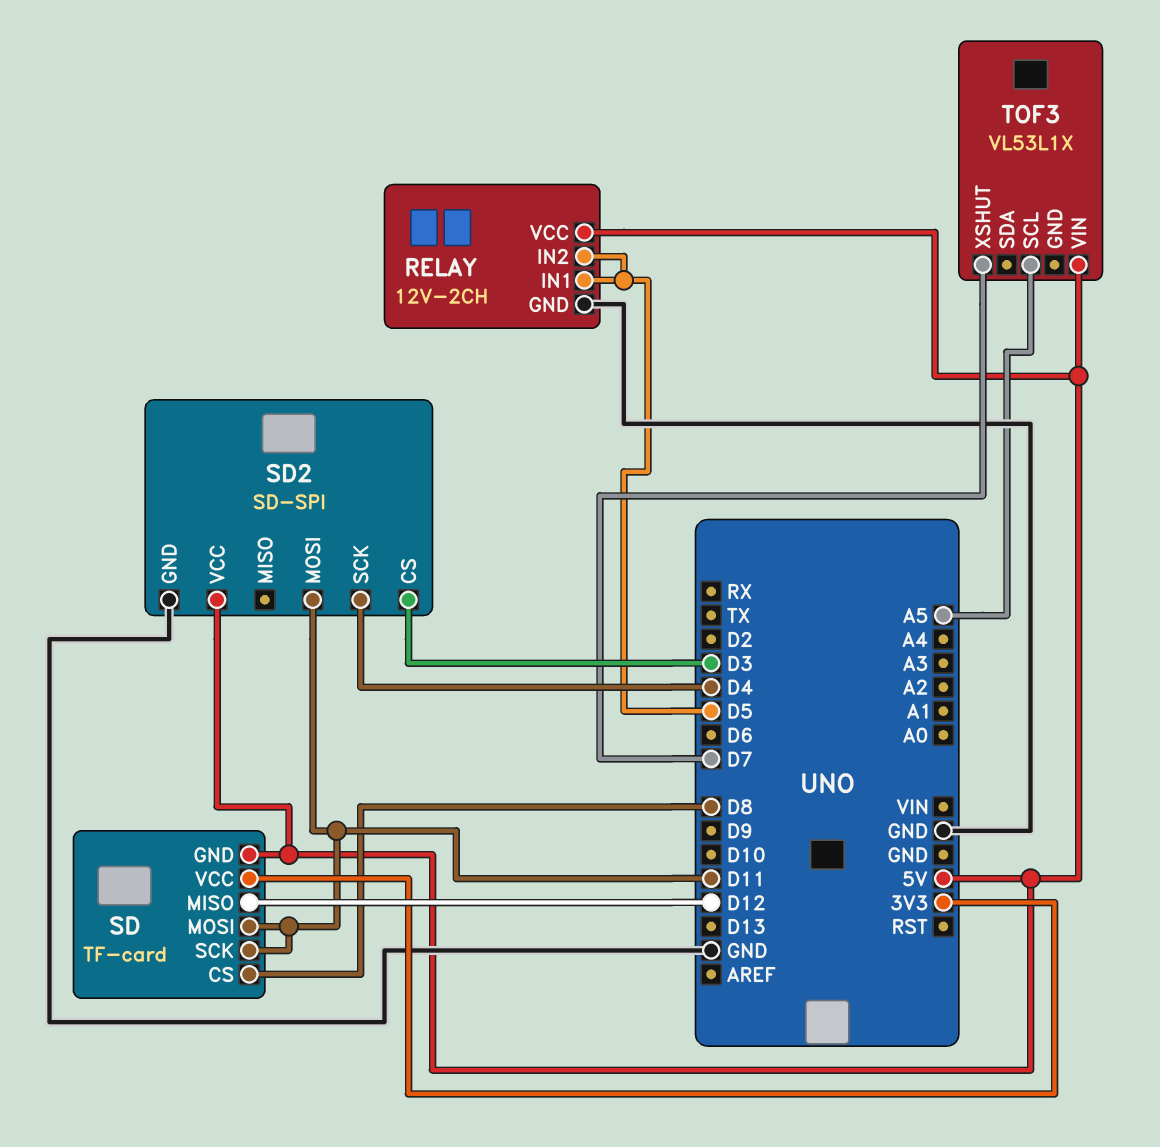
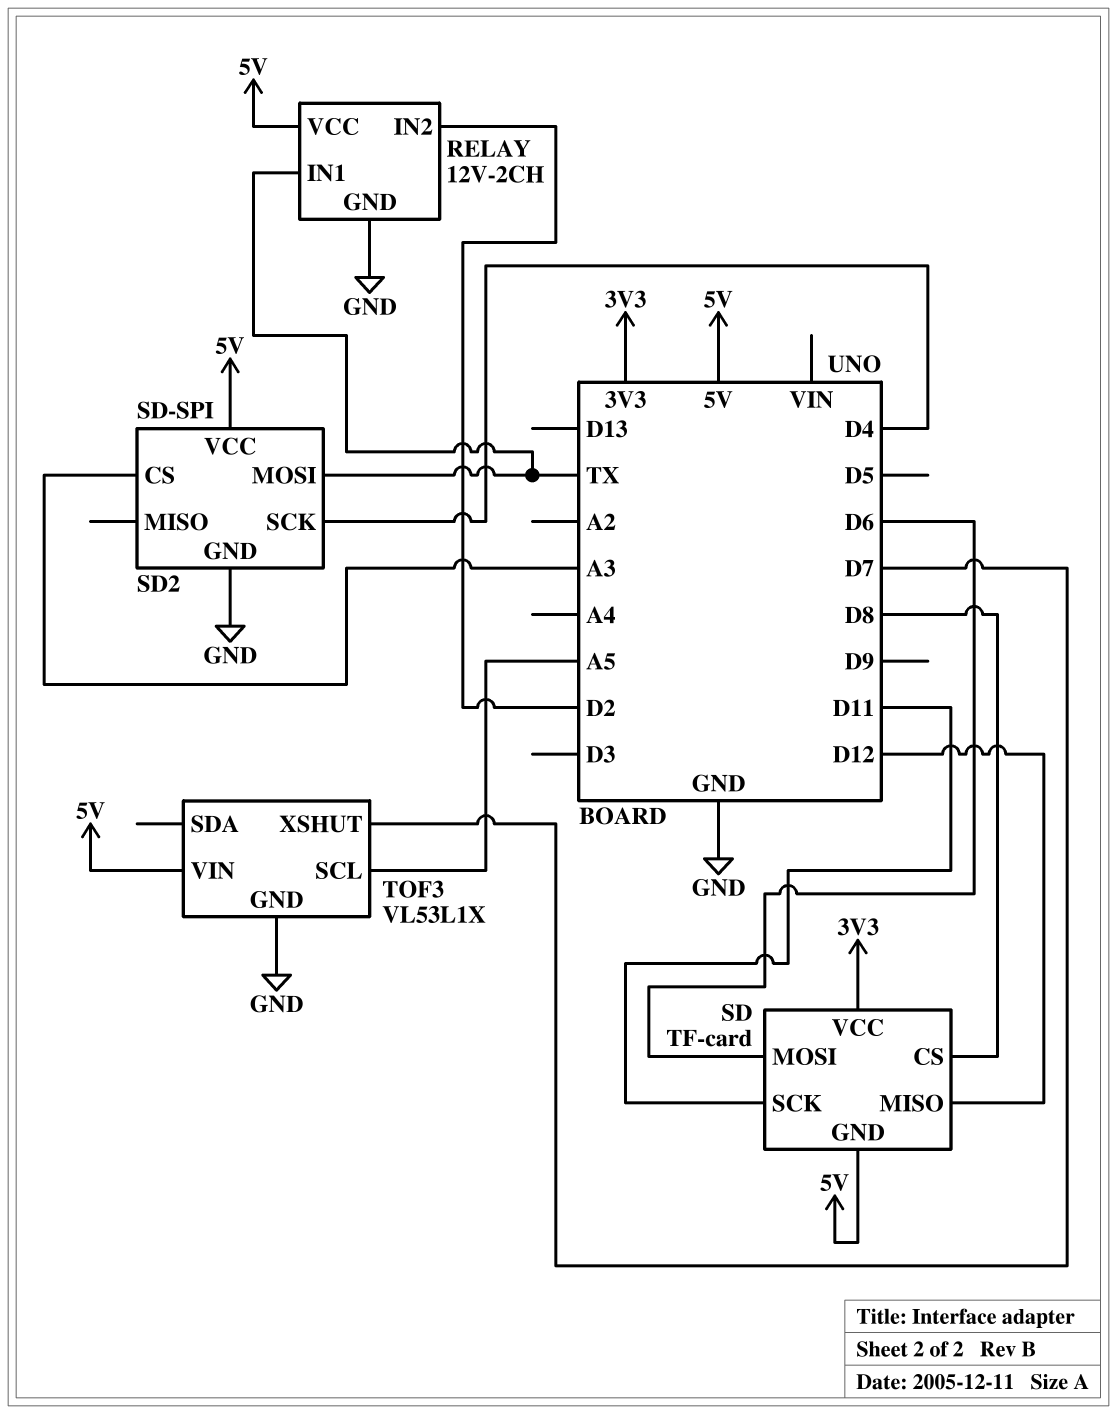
RELAY pin IN1: D5 -> TX
RELAY pin IN2: D5 -> D2
SD pin MOSI: D11 -> D6
SD2 pin CS: D3 -> A3
SD2 pin MOSI: D11 -> TX
TOF3 pin GND: none -> GND

